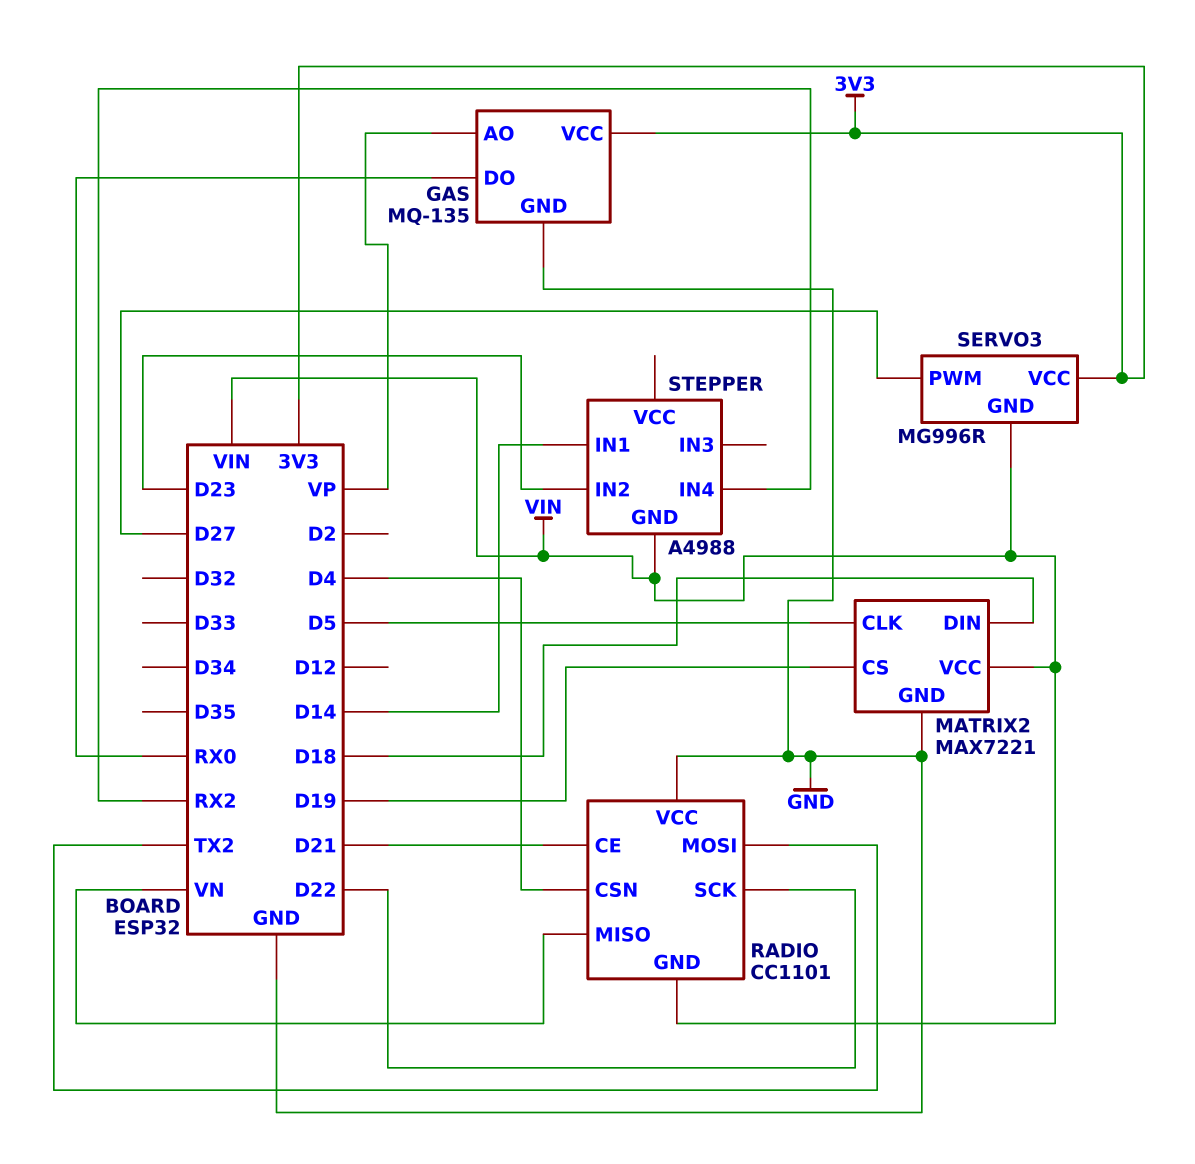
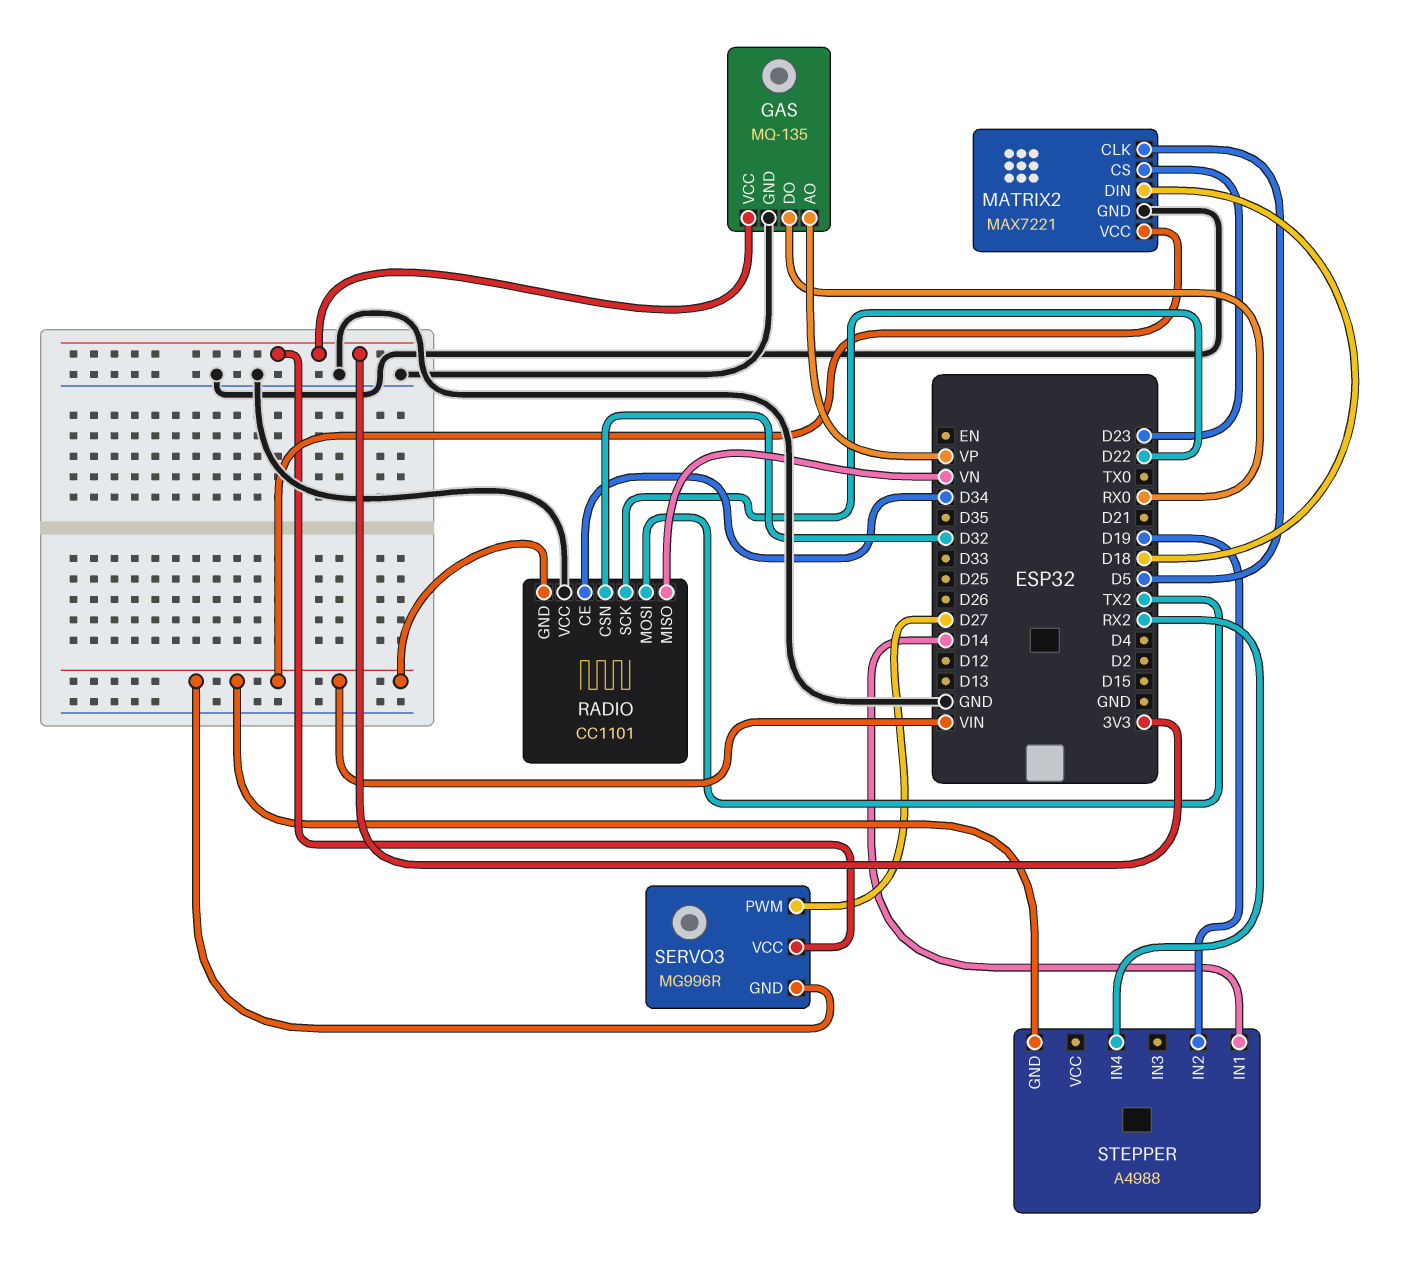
MATRIX2 pin CS: D19 -> D23
RADIO pin CE: D21 -> D34
RADIO pin CSN: D4 -> D32
STEPPER pin IN2: D23 -> D19

